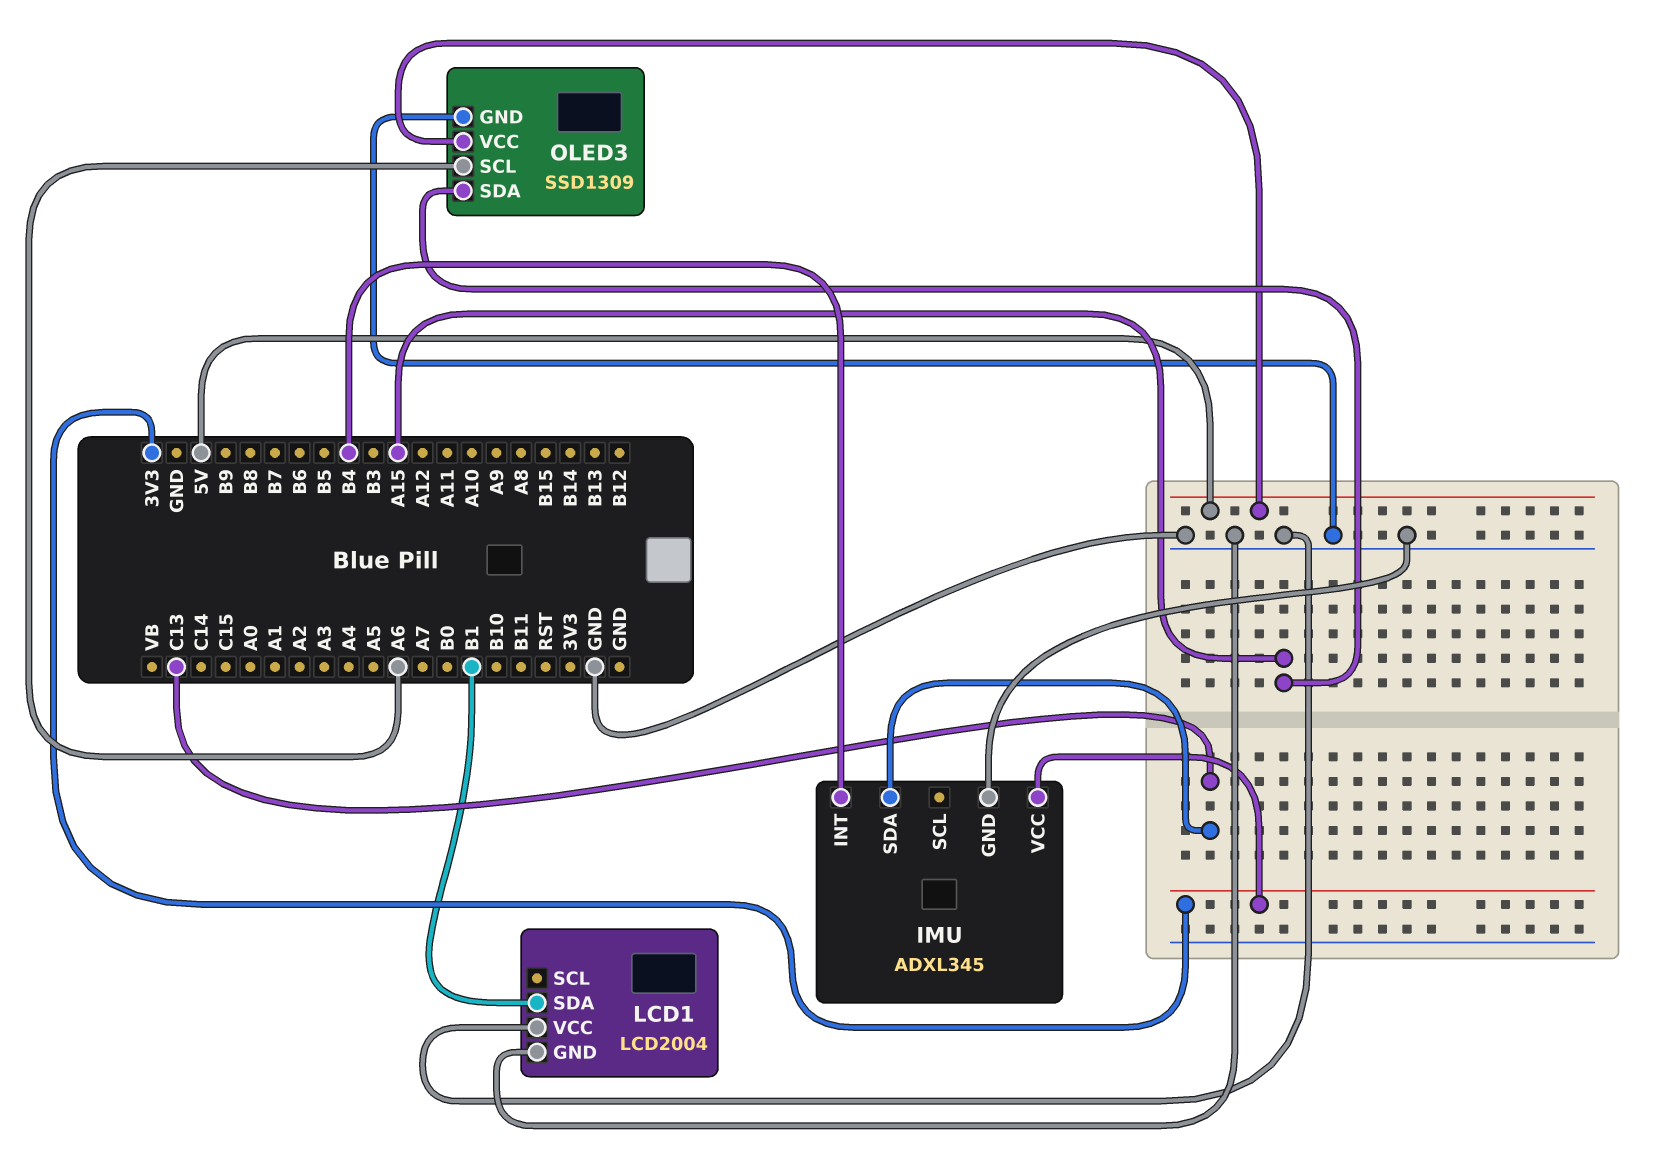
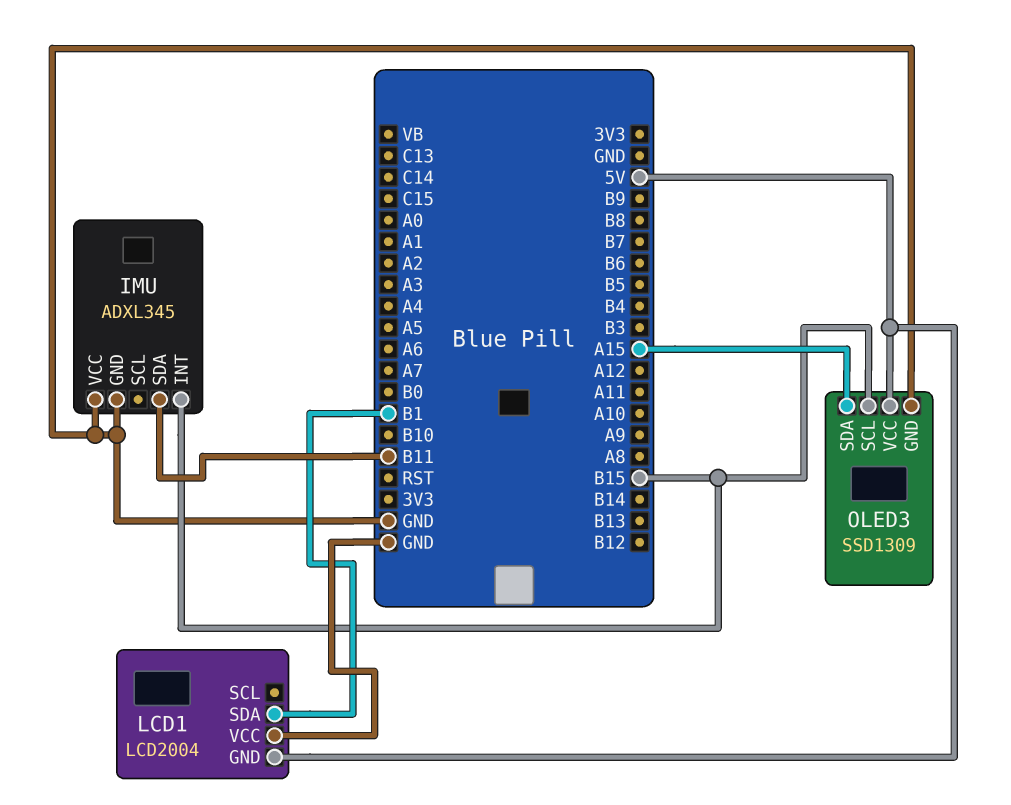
IMU pin INT: B4 -> B15
IMU pin SDA: C13 -> B11
IMU pin VCC: 3V3 -> GND
LCD1 pin GND: GND -> 5V
OLED3 pin SCL: A6 -> B15

